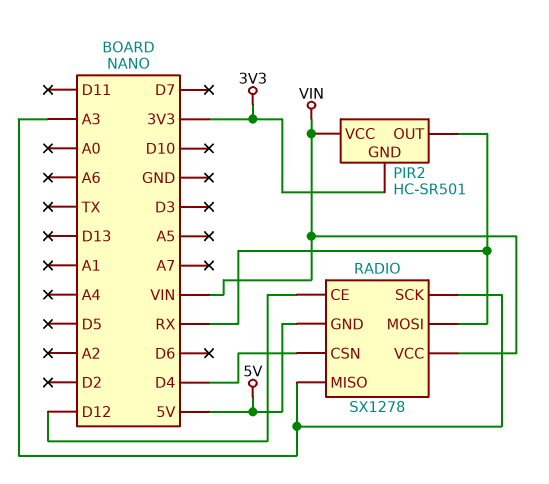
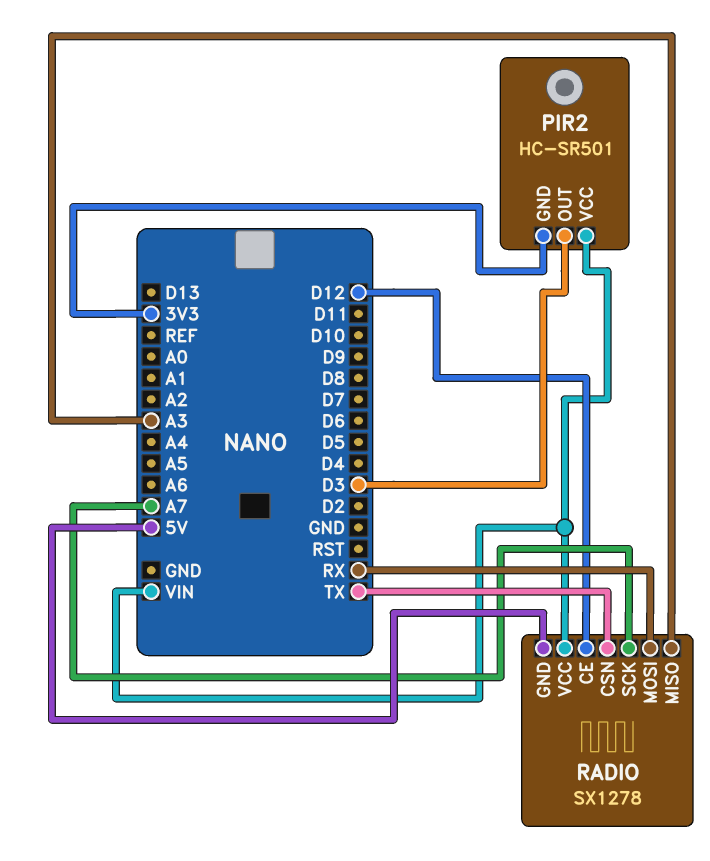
PIR2 pin OUT: RX -> D3
RADIO pin CSN: D4 -> TX
RADIO pin SCK: A3 -> A7

